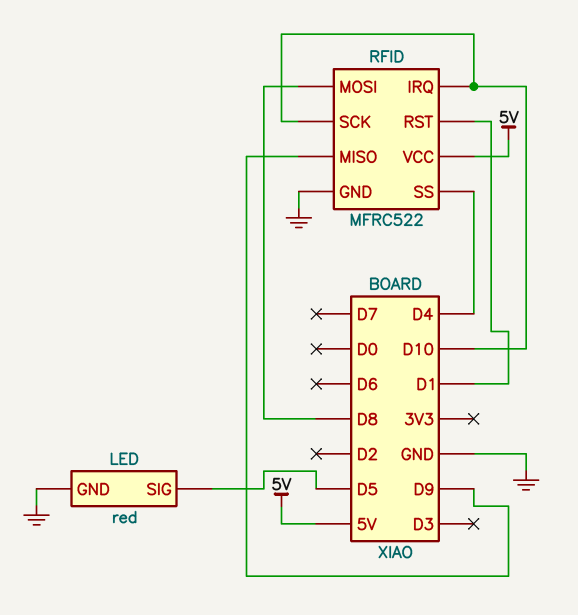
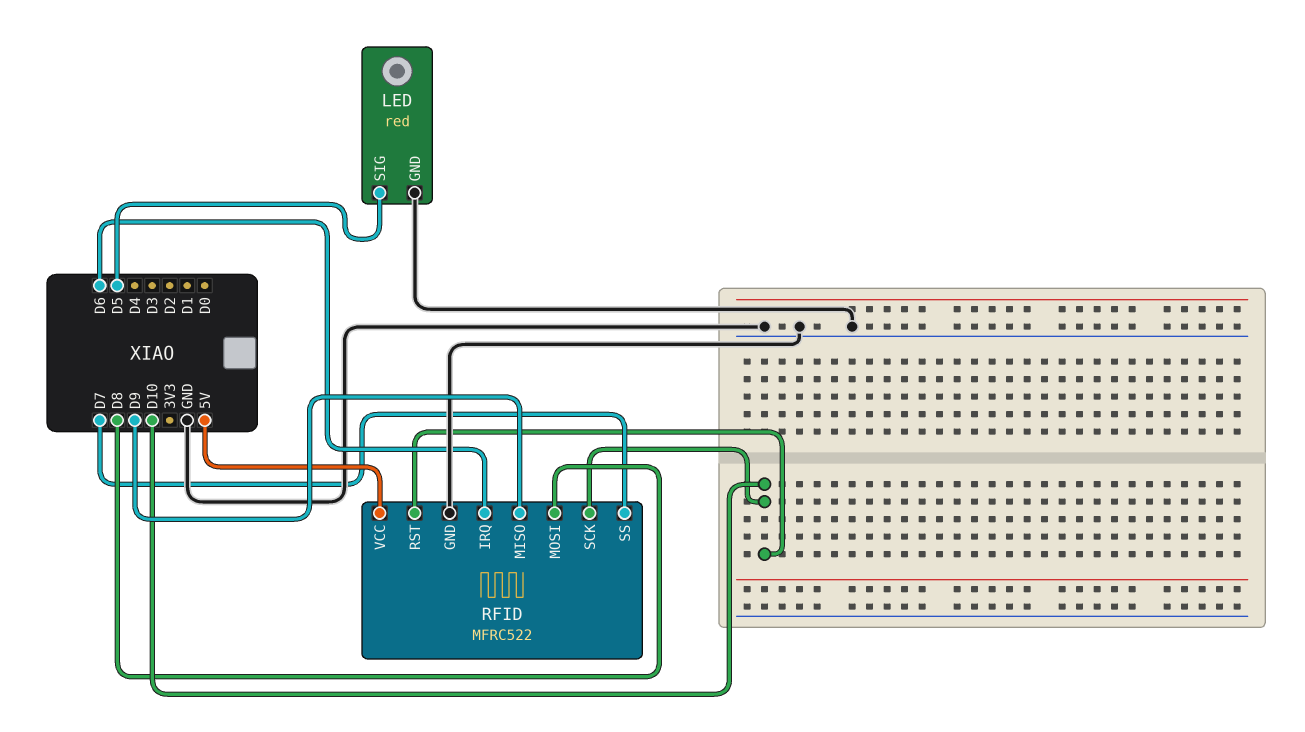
RFID pin IRQ: D10 -> D6
RFID pin RST: D1 -> D10
RFID pin SS: D4 -> D7

